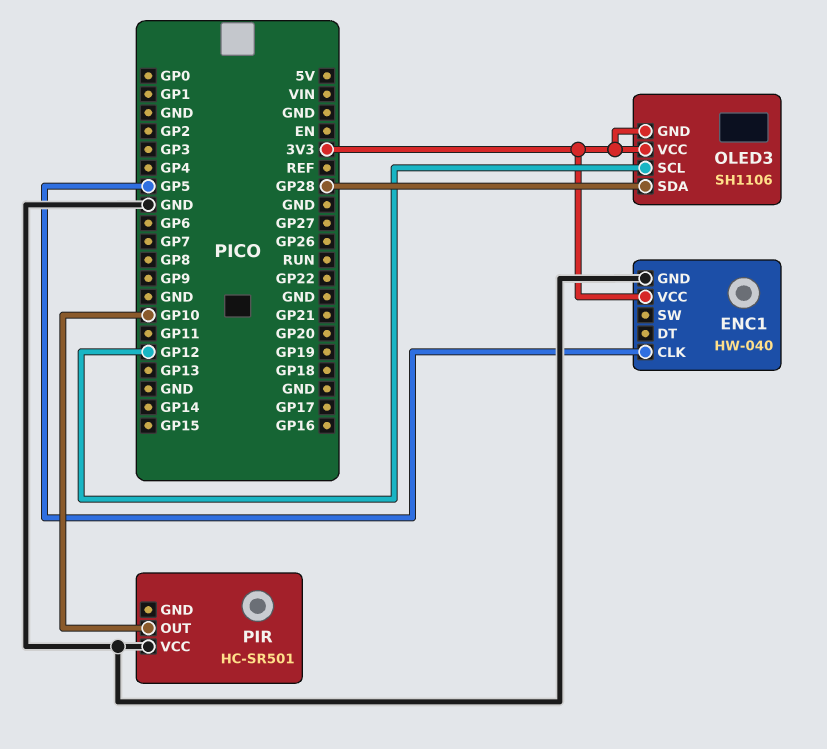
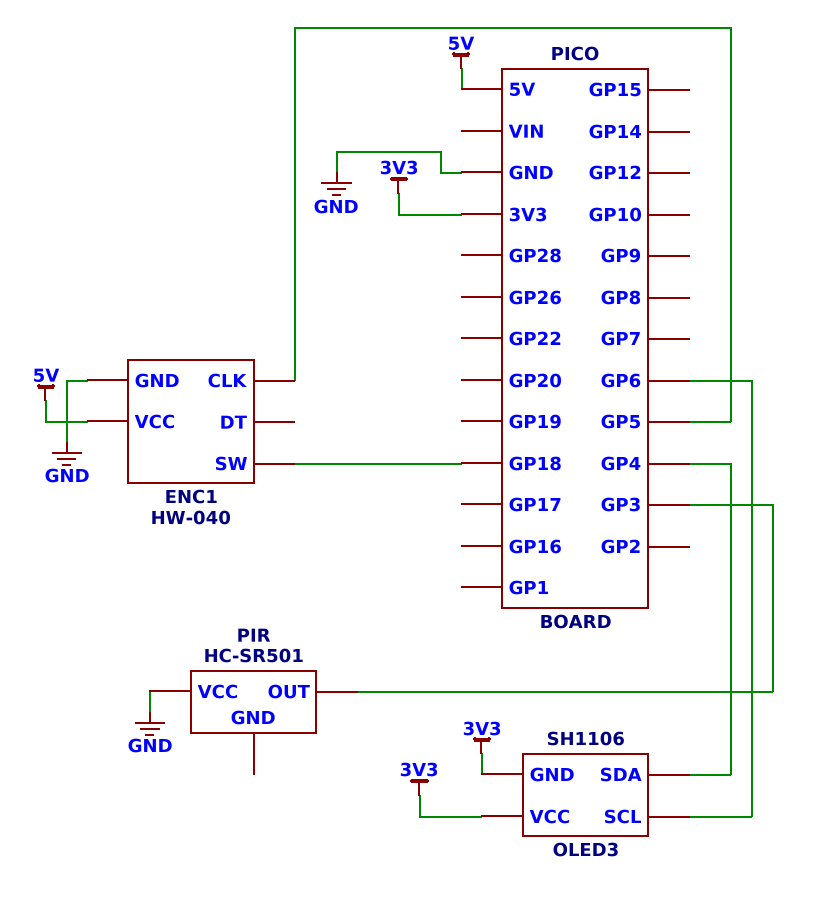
ENC1 pin SW: none -> GP18
ENC1 pin VCC: 3V3 -> 5V
OLED3 pin SCL: GP12 -> GP6
OLED3 pin SDA: GP28 -> GP4
PIR pin OUT: GP10 -> GP3

